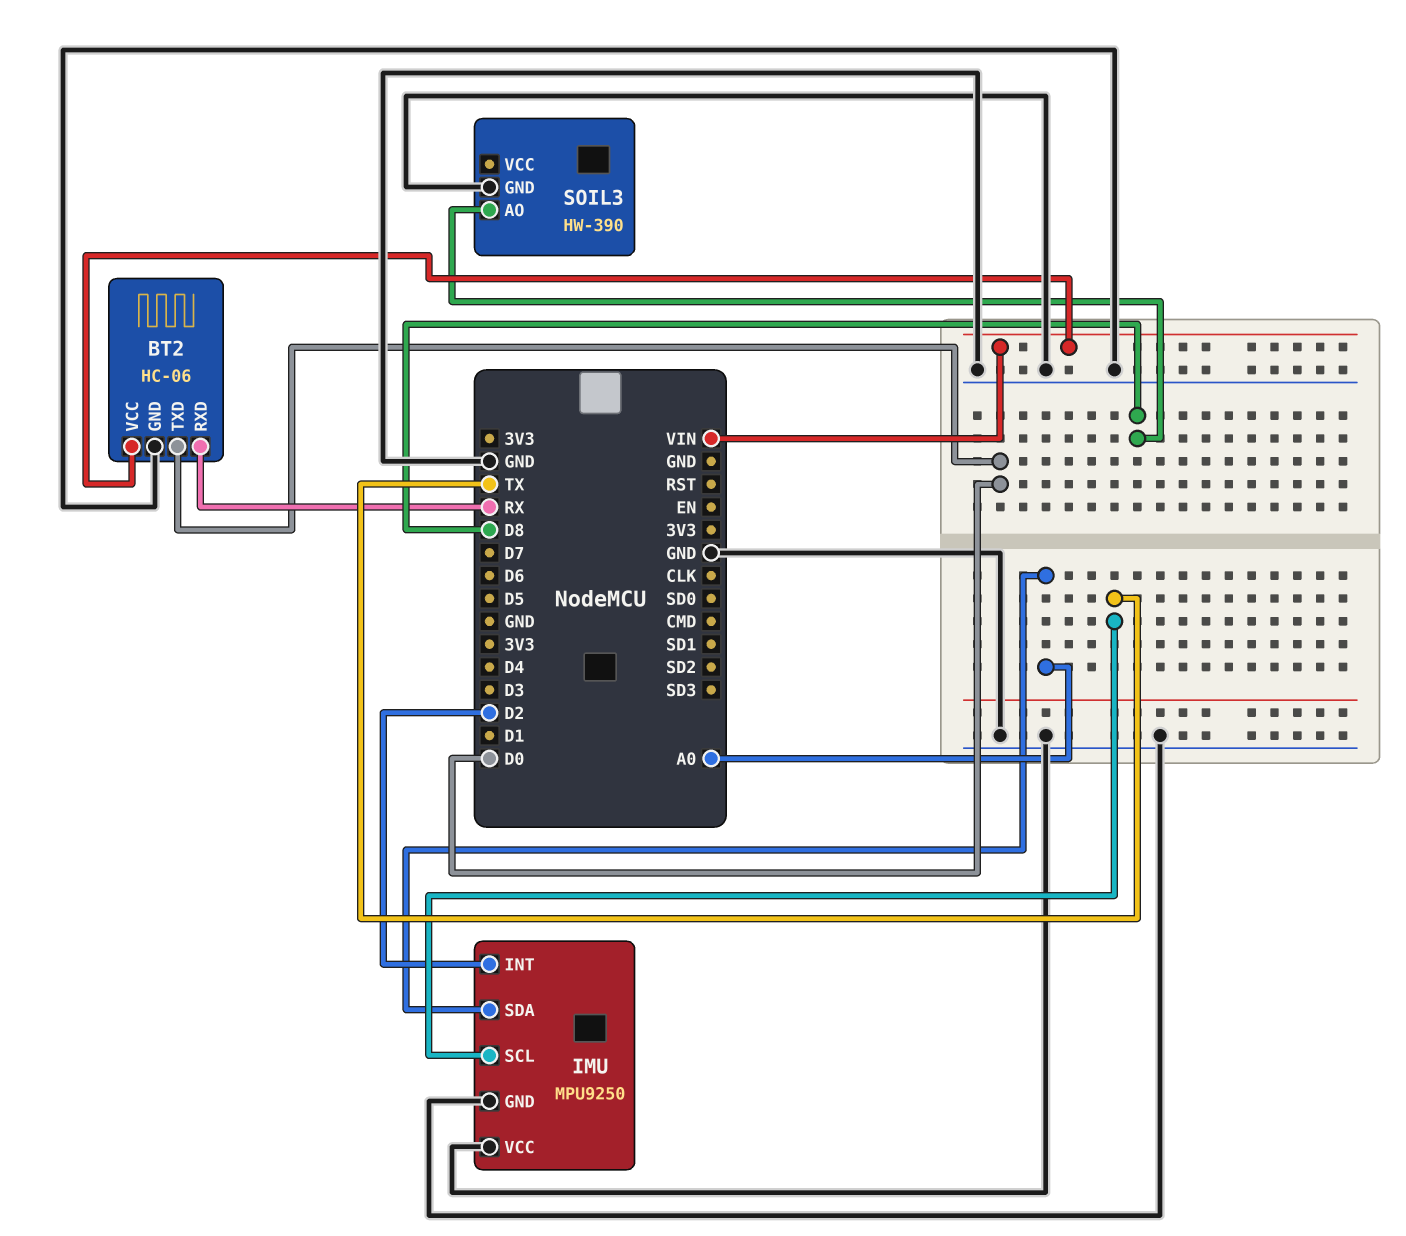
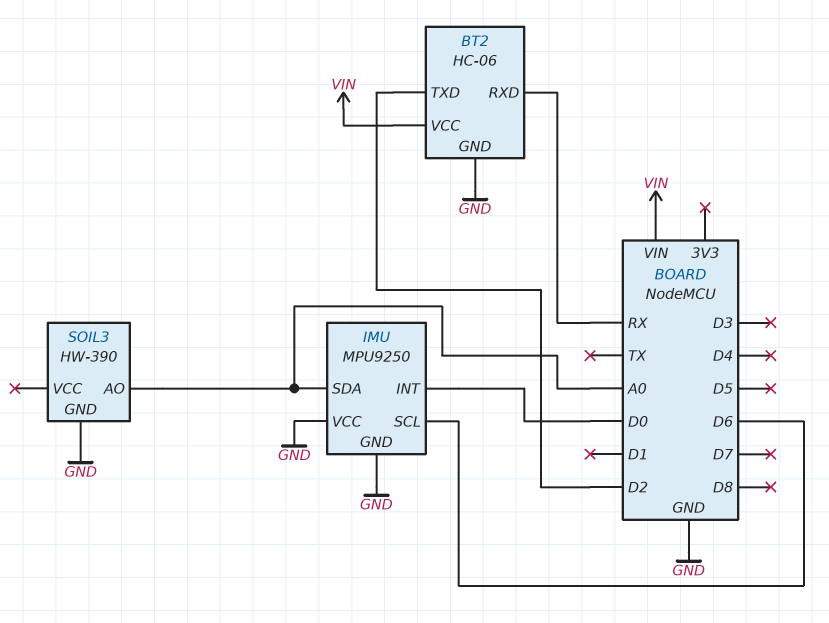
BT2 pin TXD: D0 -> D2
IMU pin INT: D2 -> D0
IMU pin SCL: TX -> D6
SOIL3 pin AO: D8 -> A0

